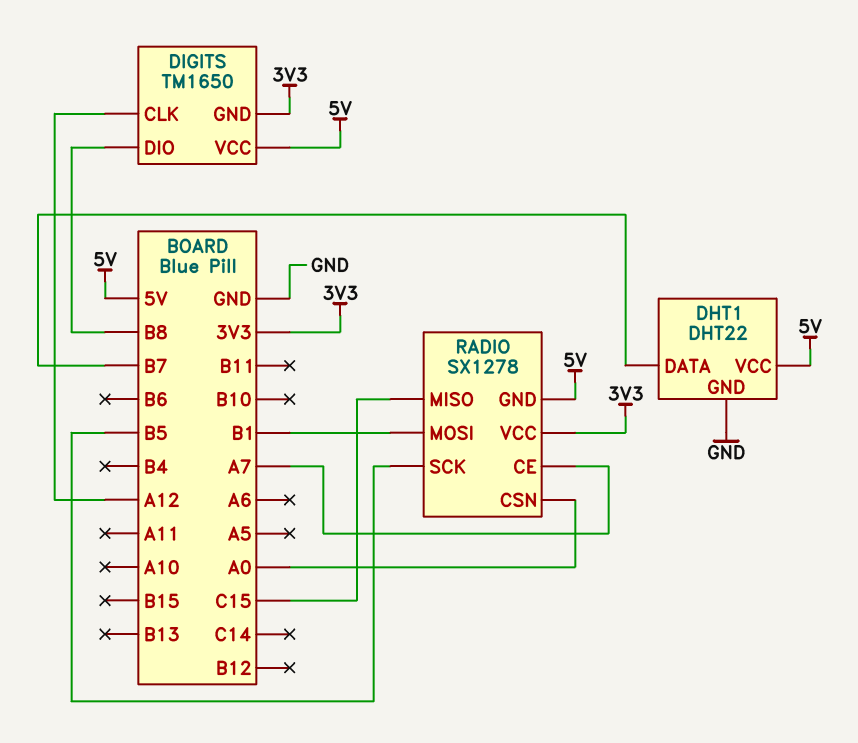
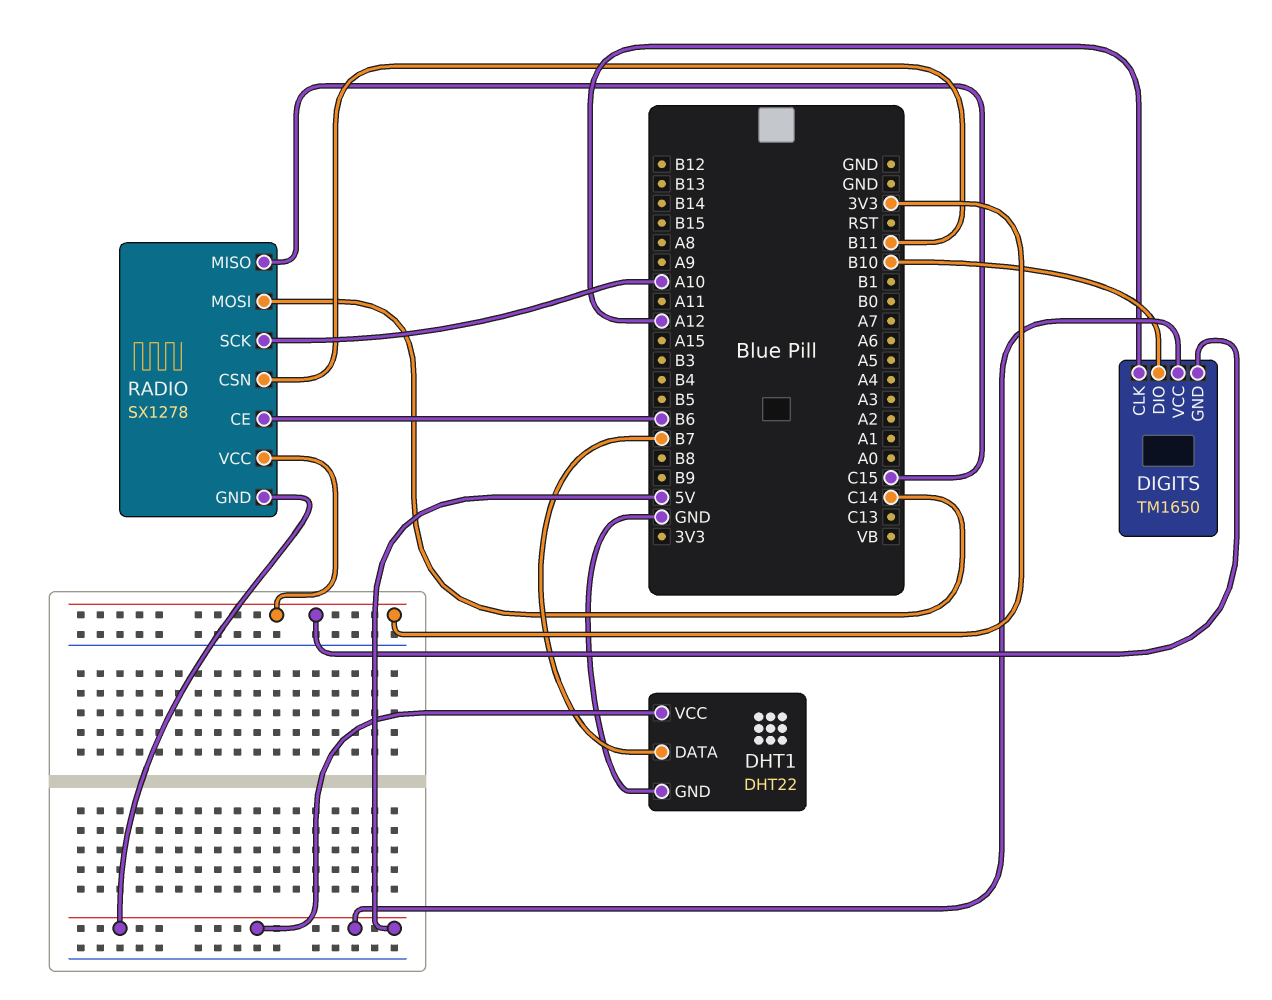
DIGITS pin DIO: B8 -> B10
RADIO pin CE: A7 -> B6
RADIO pin CSN: A0 -> B11
RADIO pin MOSI: B1 -> C14
RADIO pin SCK: B5 -> A10

